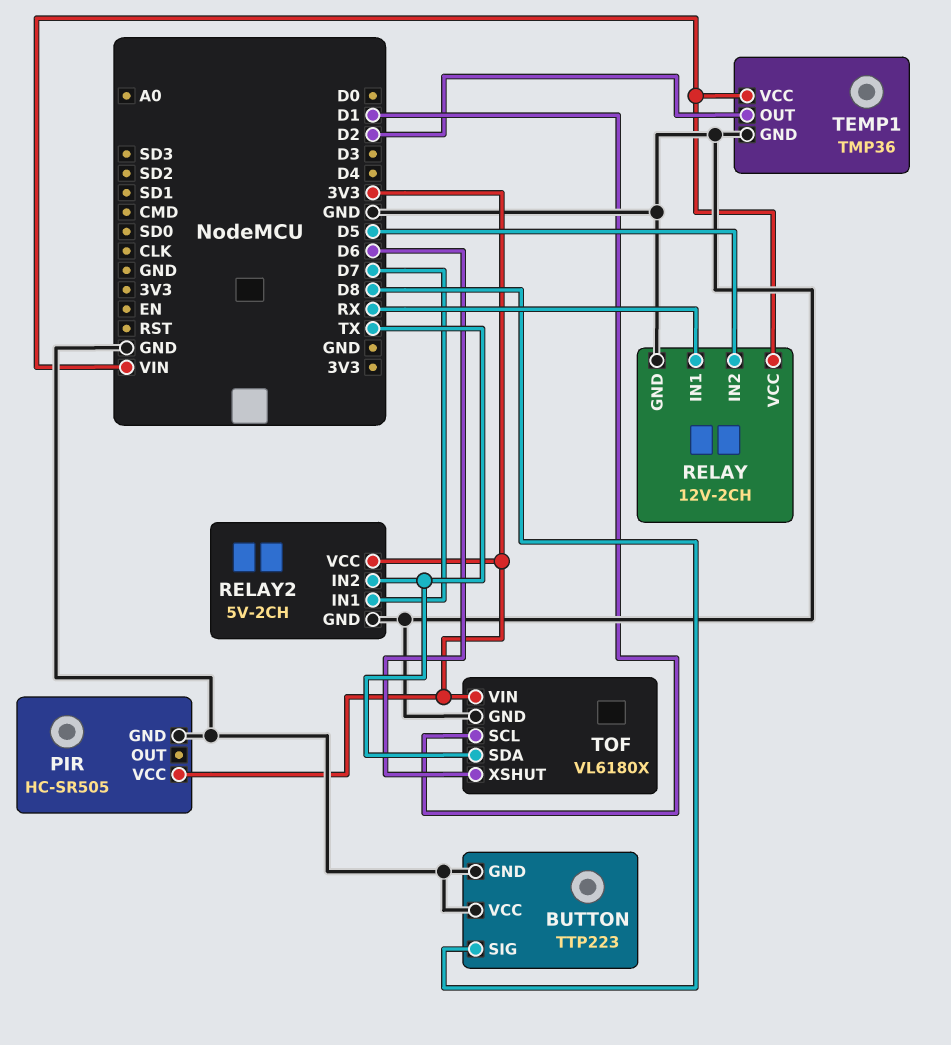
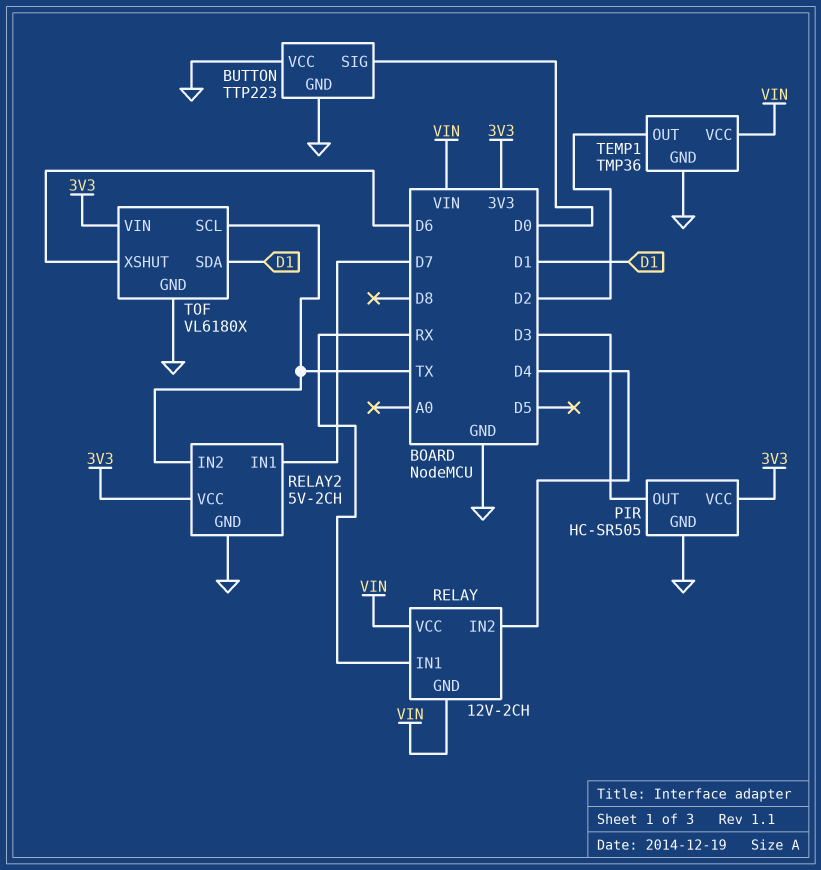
BUTTON pin SIG: D8 -> D0
PIR pin OUT: none -> D3
RELAY pin GND: GND -> VIN
RELAY pin IN2: D5 -> D4
TOF pin SCL: D1 -> TX
TOF pin SDA: TX -> D1

